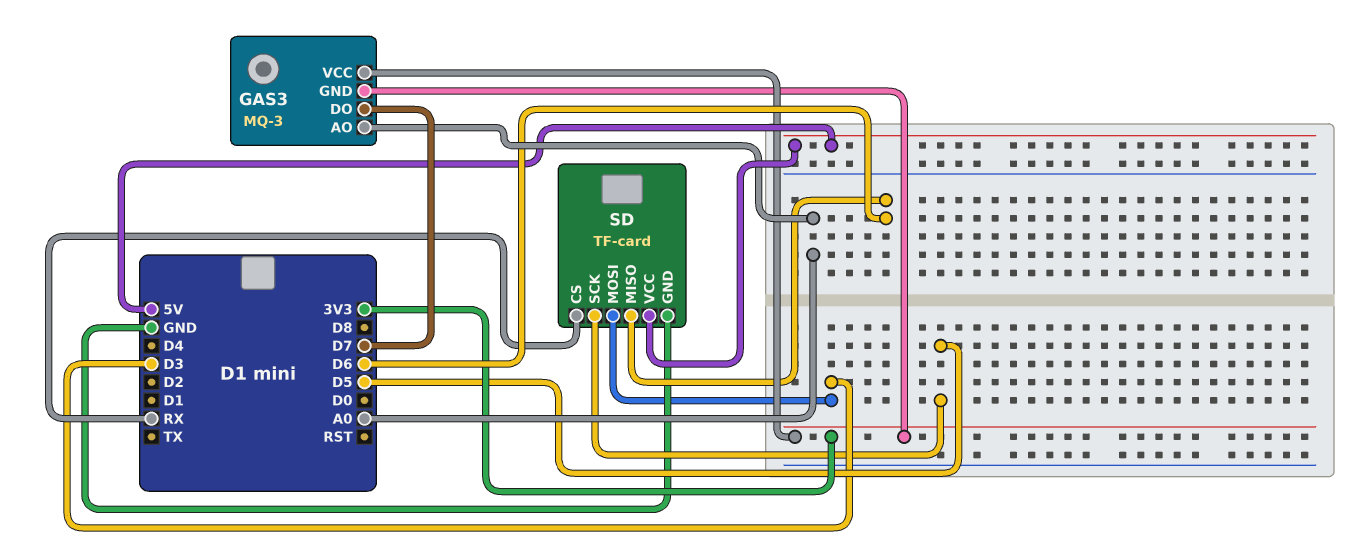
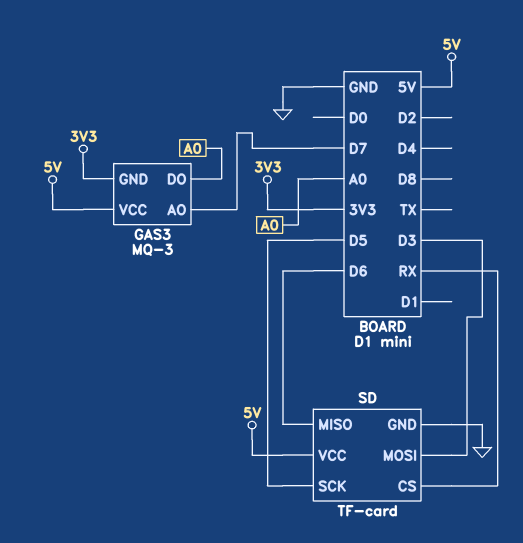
GAS3 pin AO: A0 -> D7
GAS3 pin DO: D7 -> A0
GAS3 pin VCC: 3V3 -> 5V

